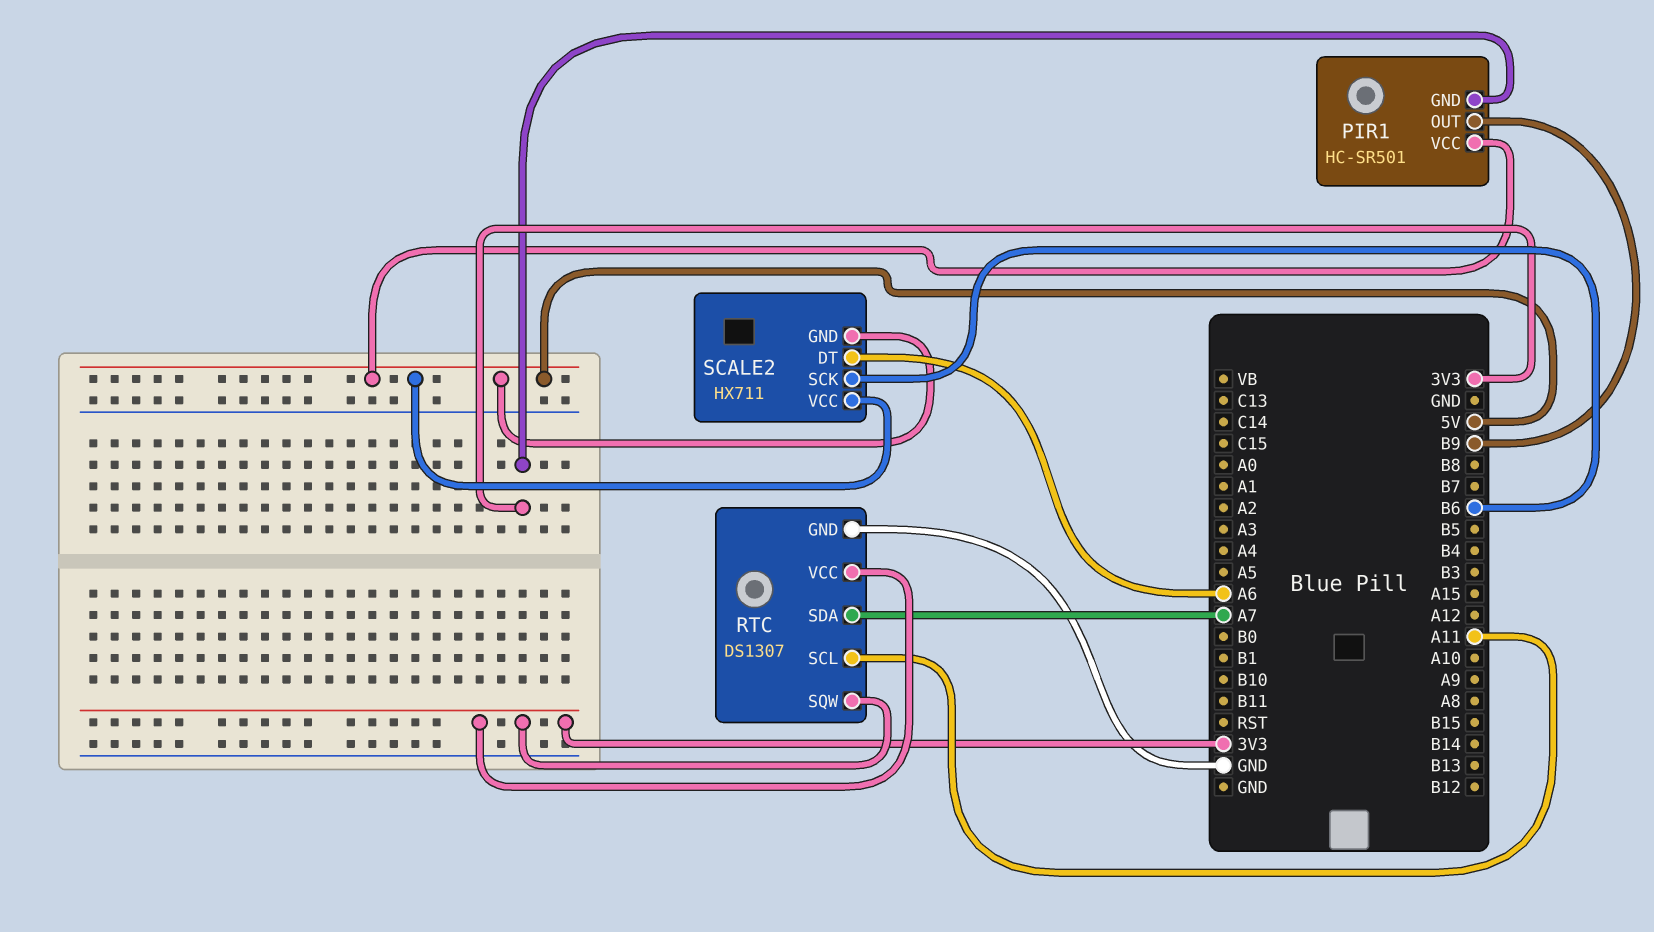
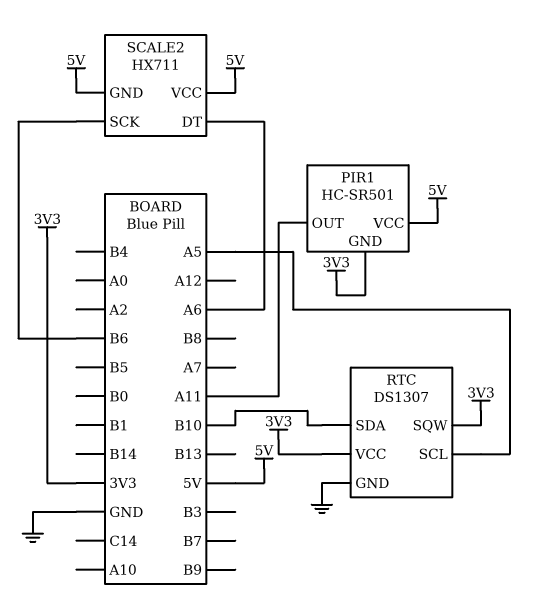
PIR1 pin OUT: B9 -> A11
RTC pin SCL: A11 -> A5
RTC pin SDA: A7 -> B10

